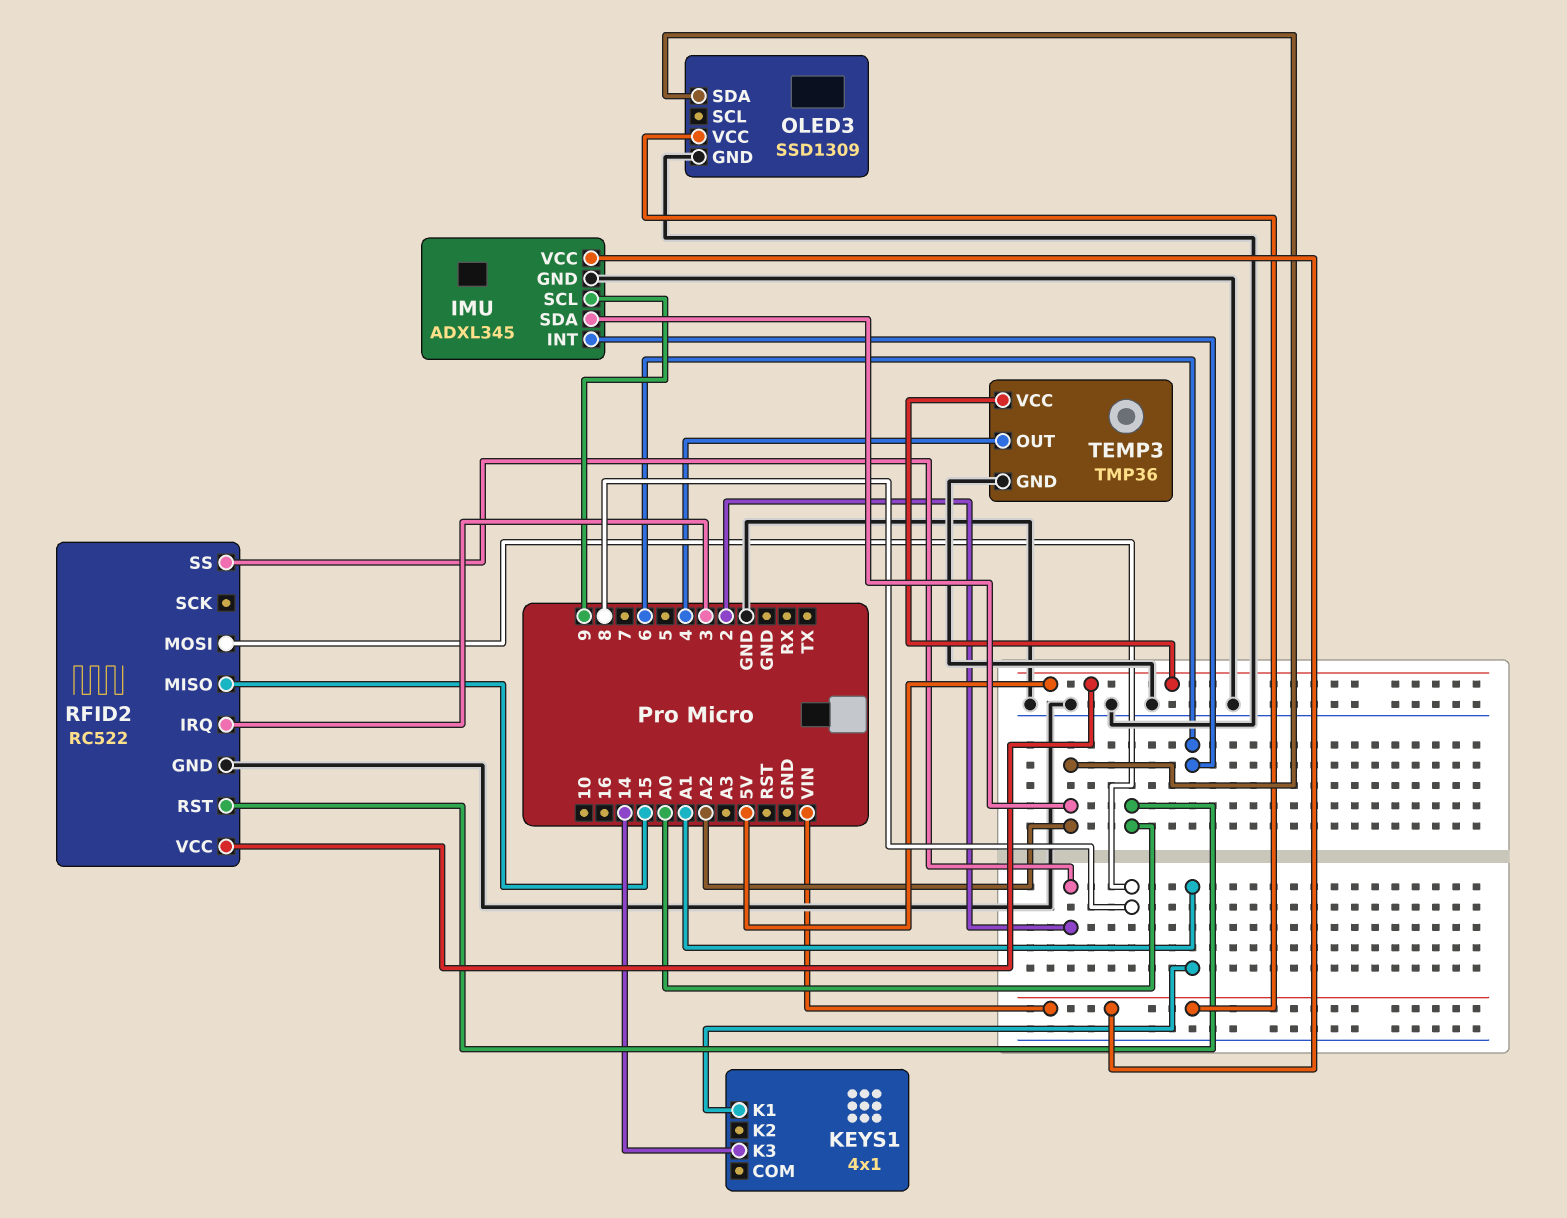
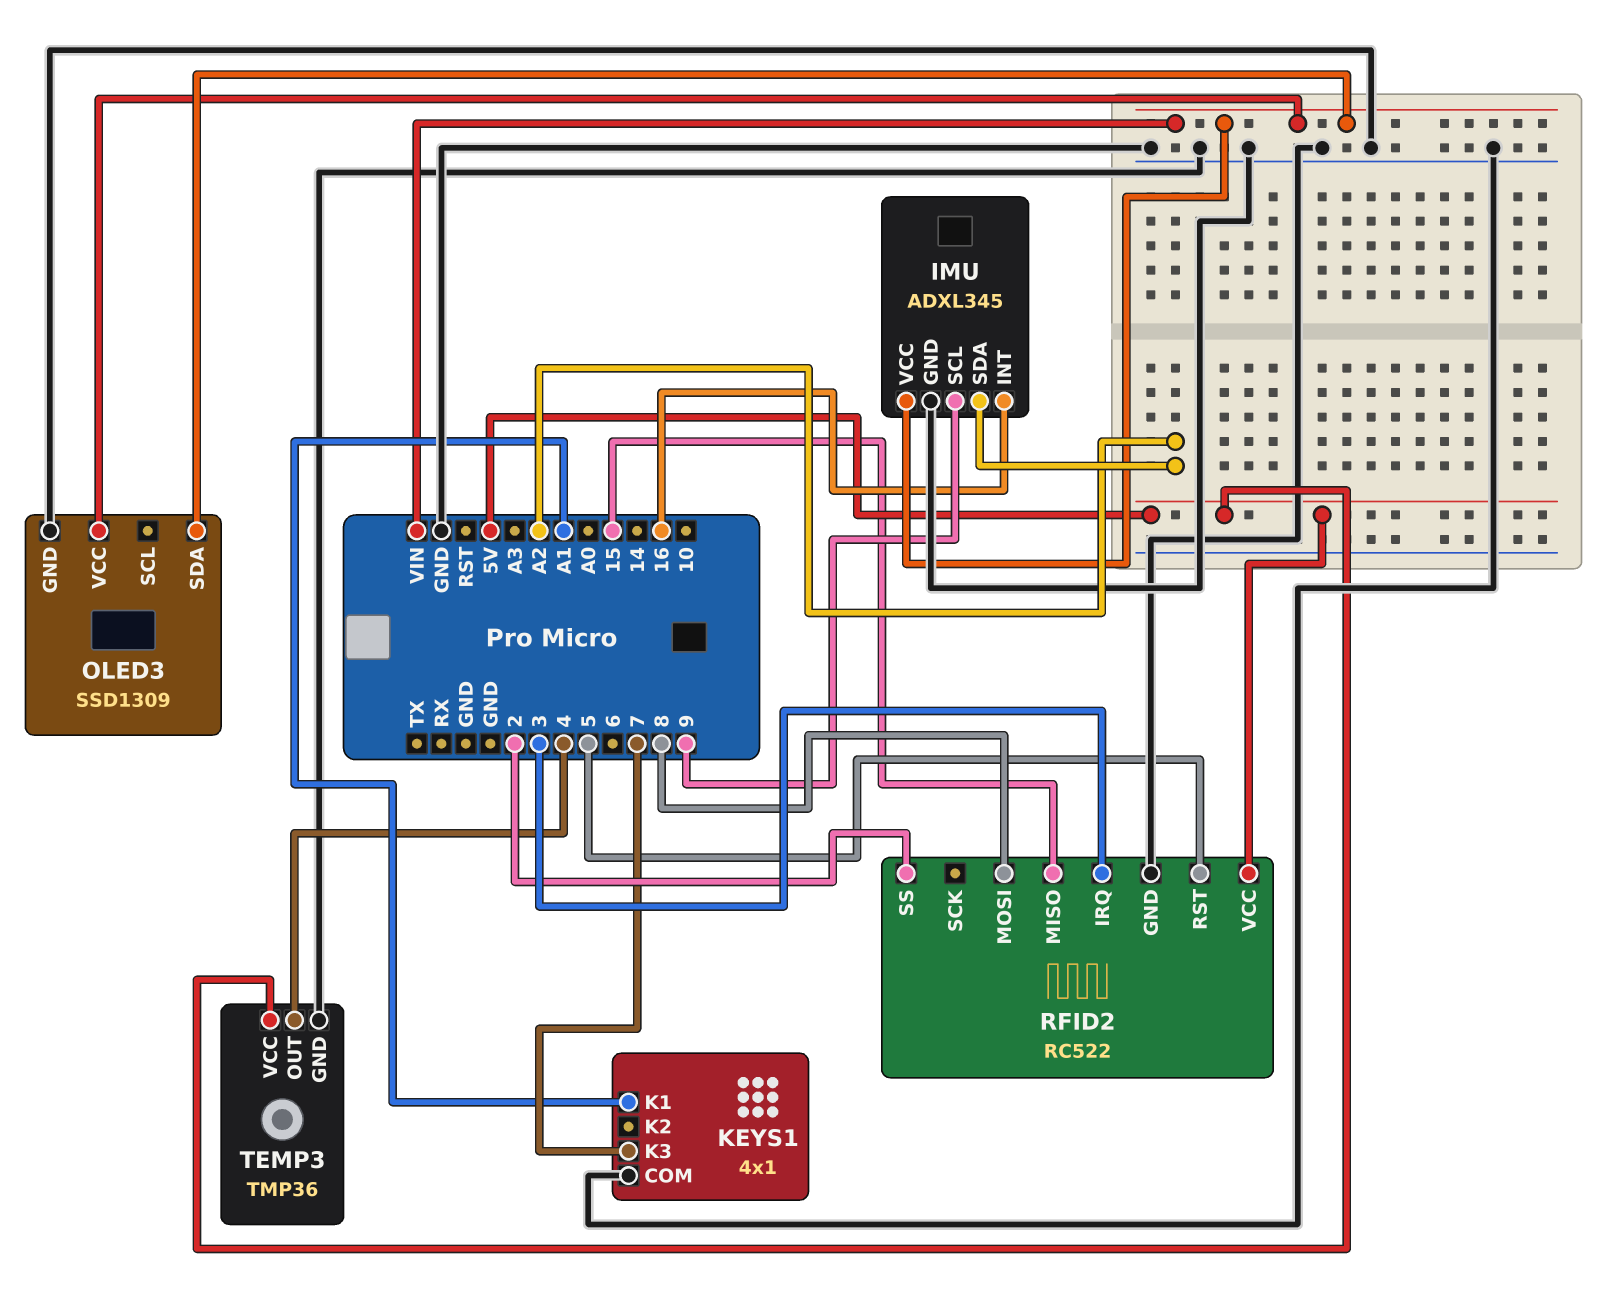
IMU pin INT: 6 -> 16
KEYS1 pin COM: none -> GND
KEYS1 pin K3: 14 -> 7
OLED3 pin SDA: A2 -> VIN
RFID2 pin RST: A0 -> 5

